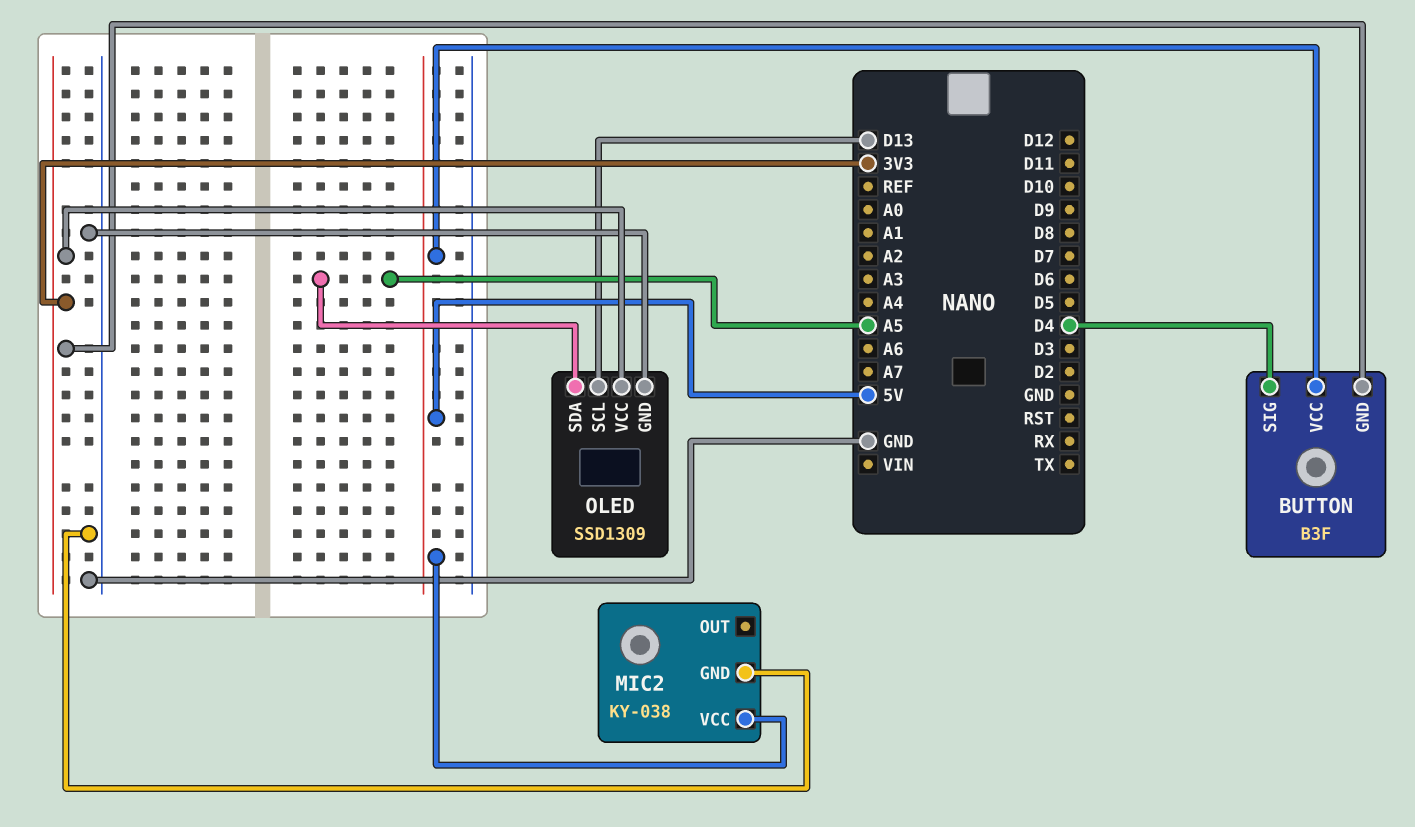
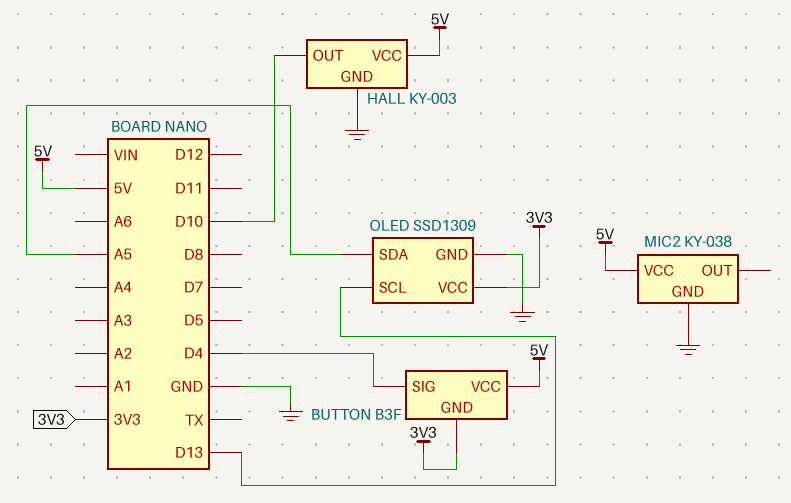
HALL: none -> KY-003
HALL pin GND: none -> GND
HALL pin OUT: none -> D10
HALL pin VCC: none -> 5V

